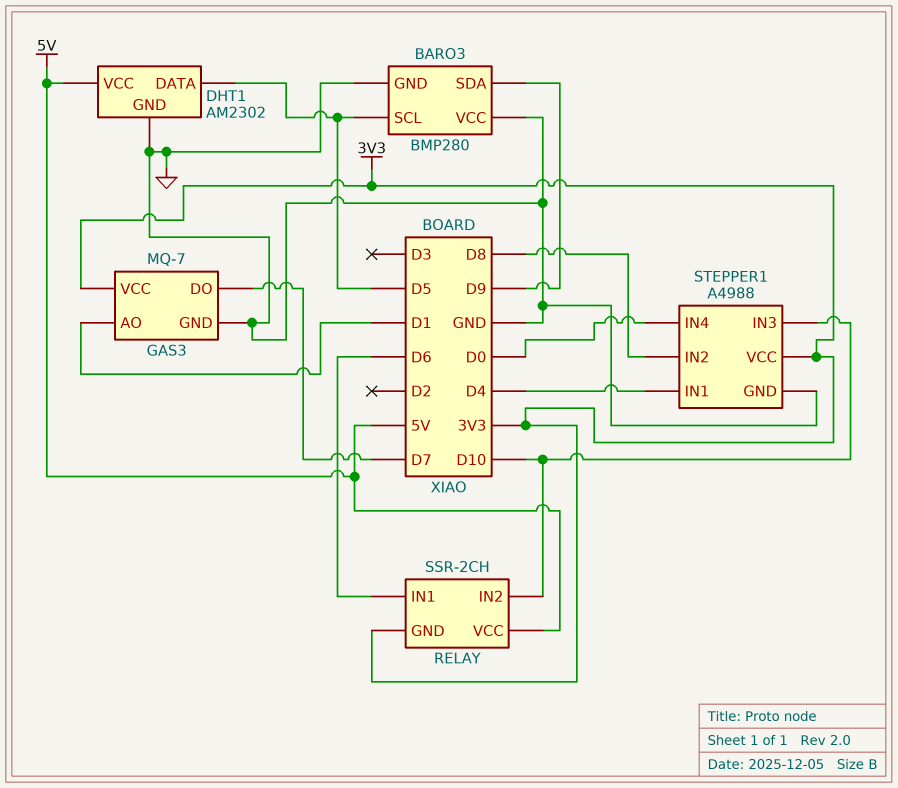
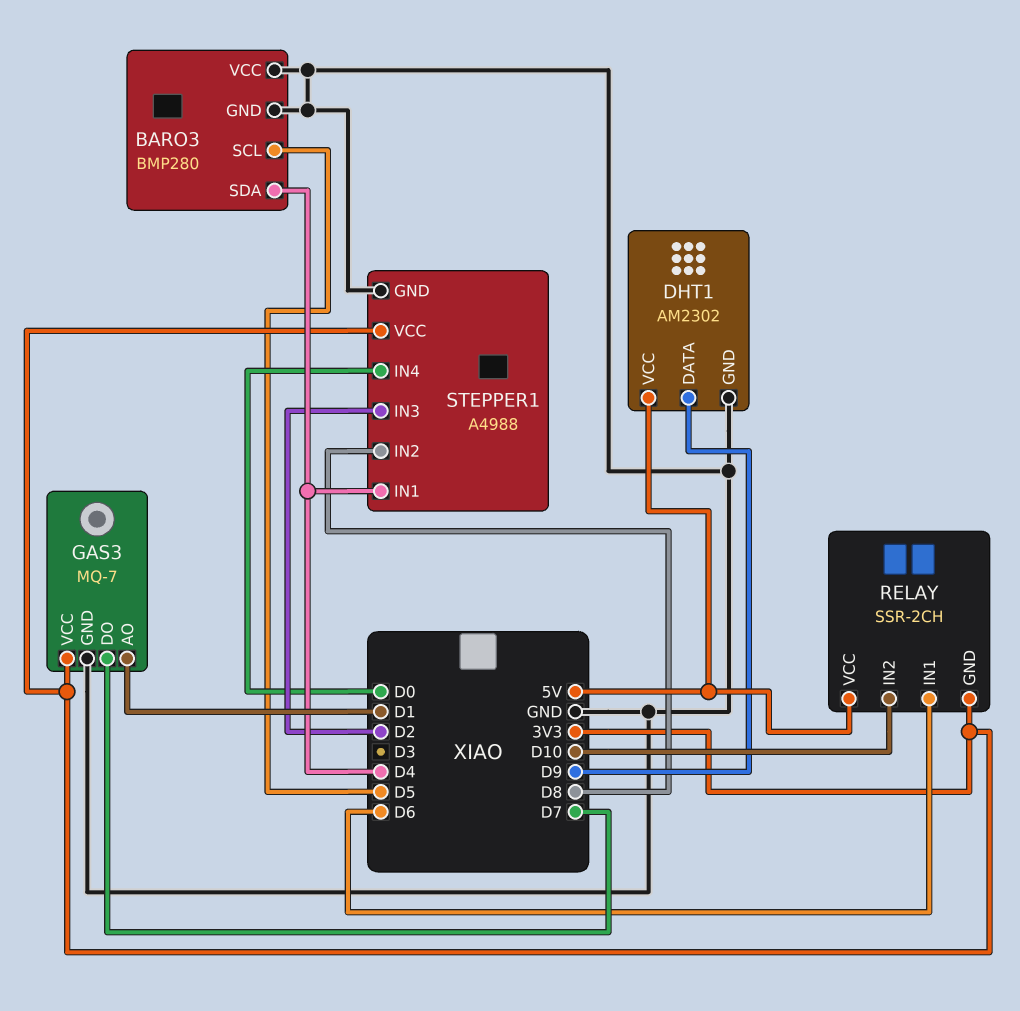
BARO3 pin SDA: D9 -> D4
DHT1 pin DATA: D5 -> D9
STEPPER1 pin IN3: D10 -> D2

